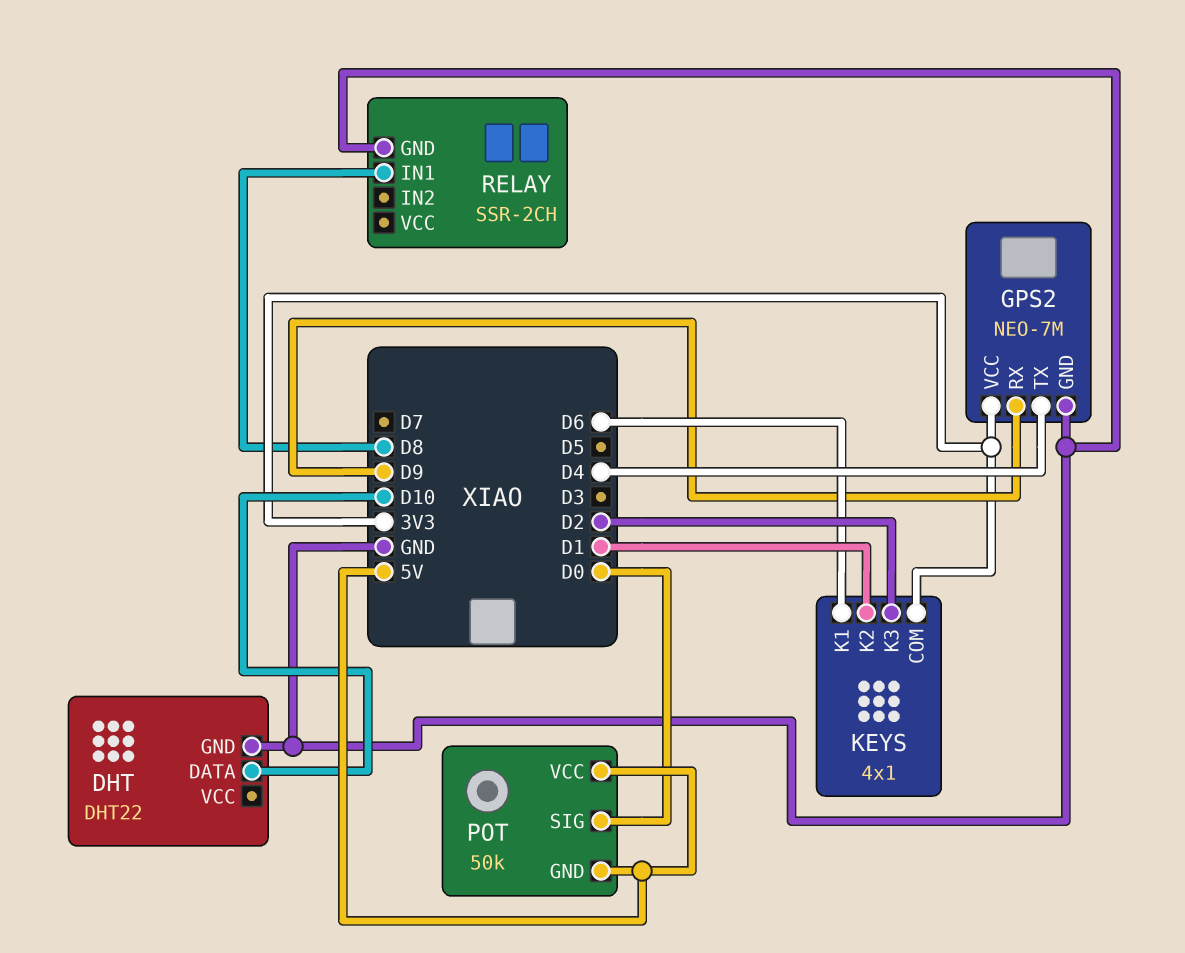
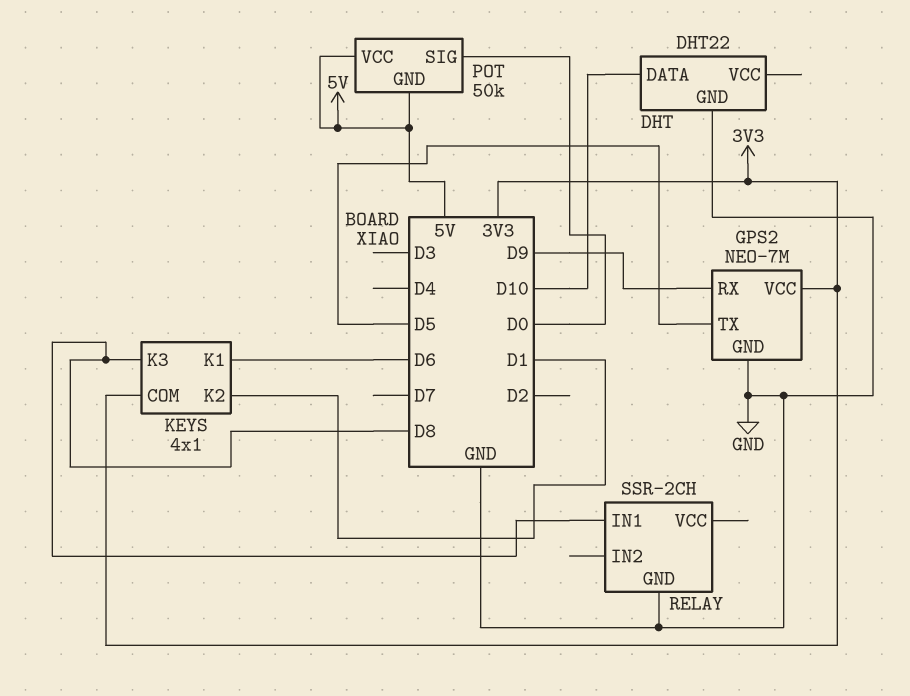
GPS2 pin TX: D4 -> D5
KEYS pin K3: D2 -> D8

